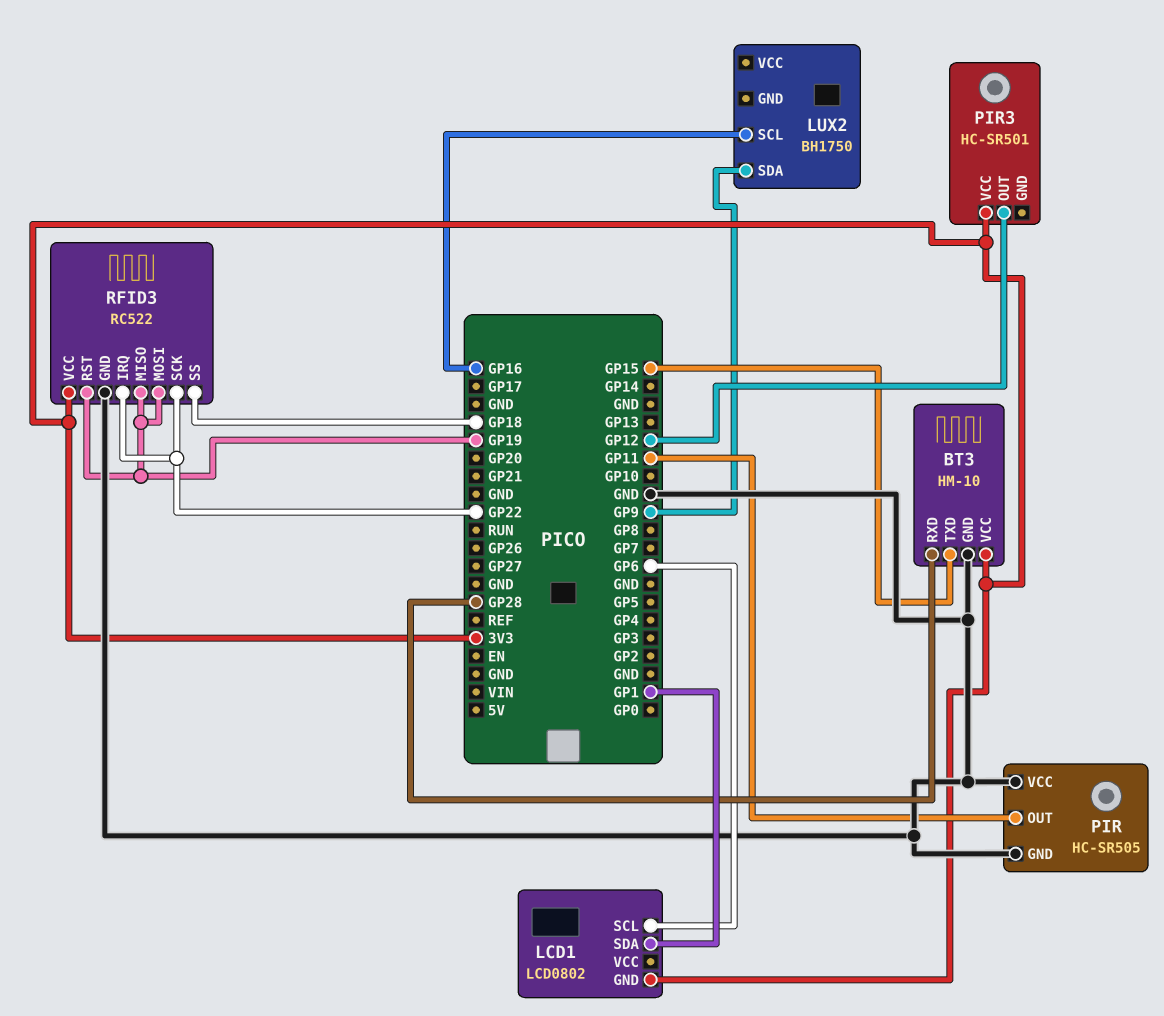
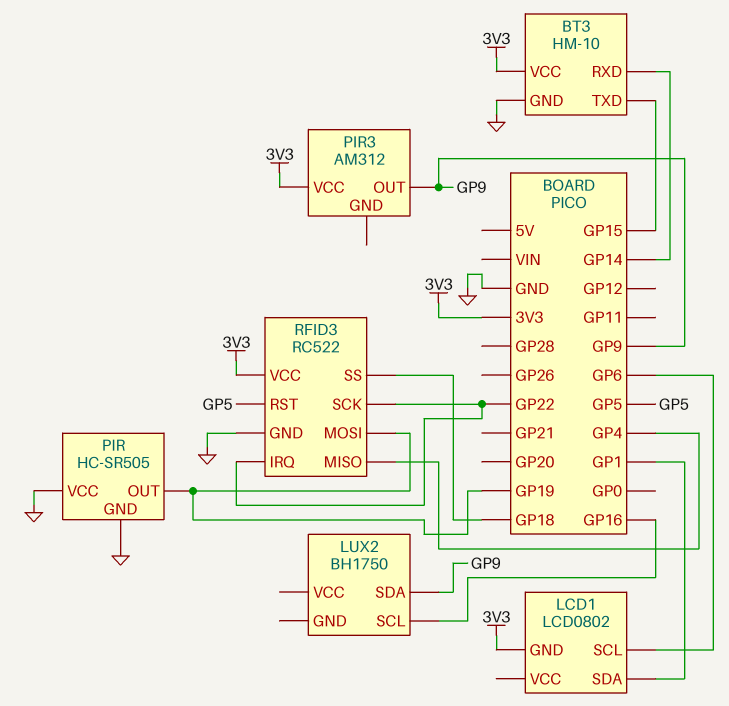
BT3 pin RXD: GP28 -> GP14
PIR pin OUT: GP11 -> GP19
PIR3: HC-SR501 -> AM312
PIR3 pin OUT: GP12 -> GP9
RFID3 pin MISO: GP19 -> GP4
RFID3 pin RST: GP19 -> GP5

